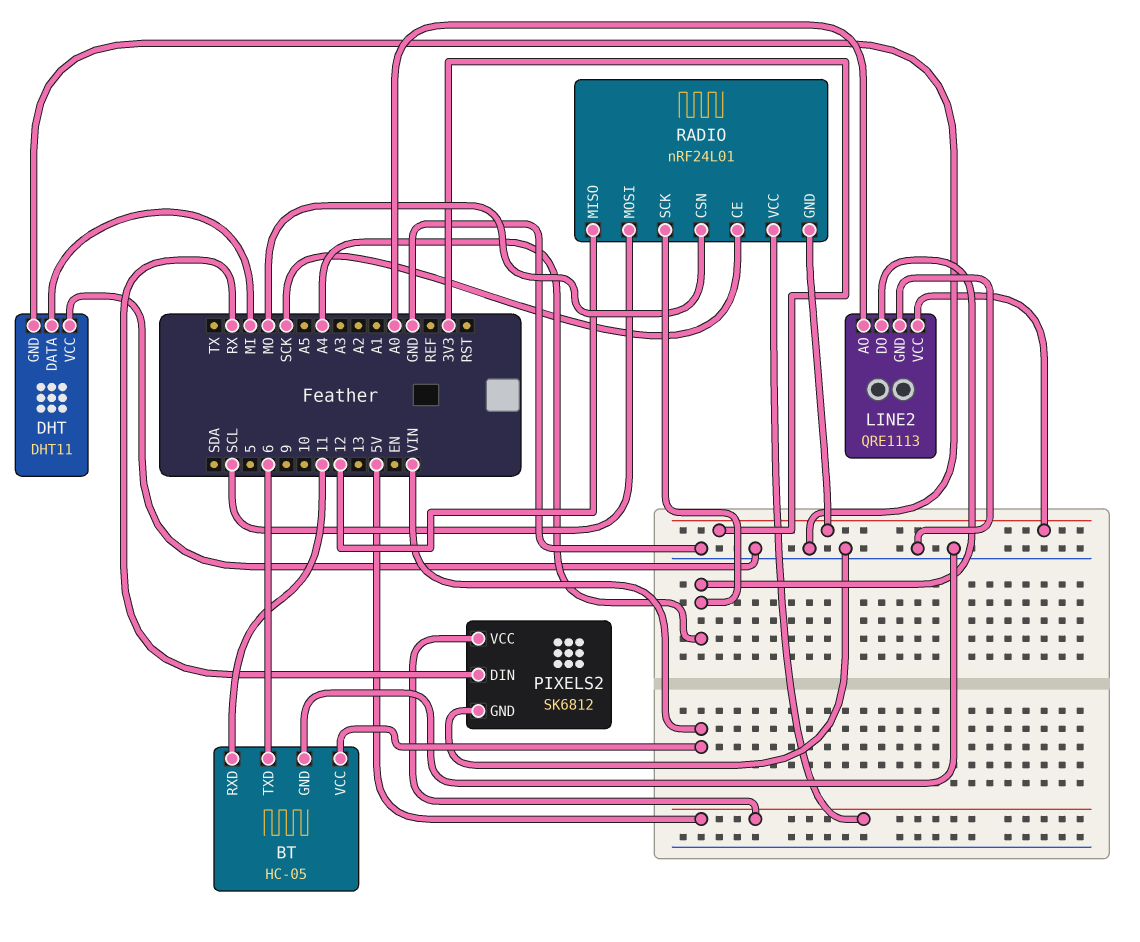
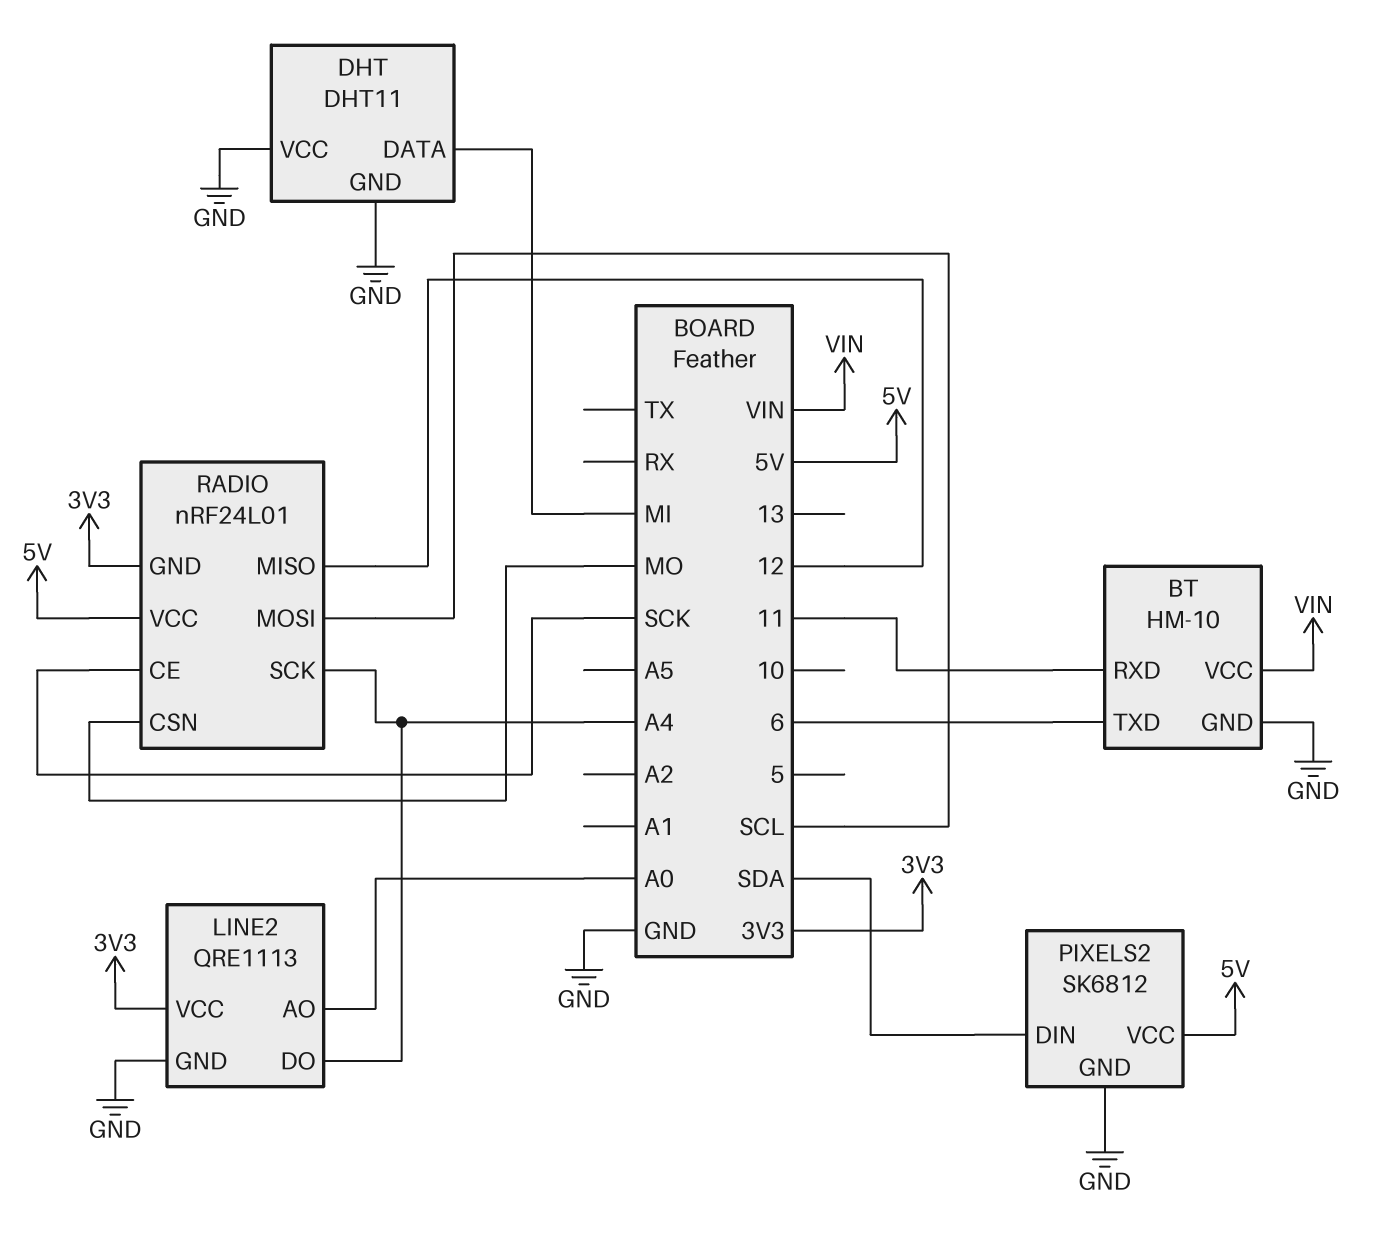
BT: HC-05 -> HM-10
PIXELS2 pin DIN: RX -> SDA

